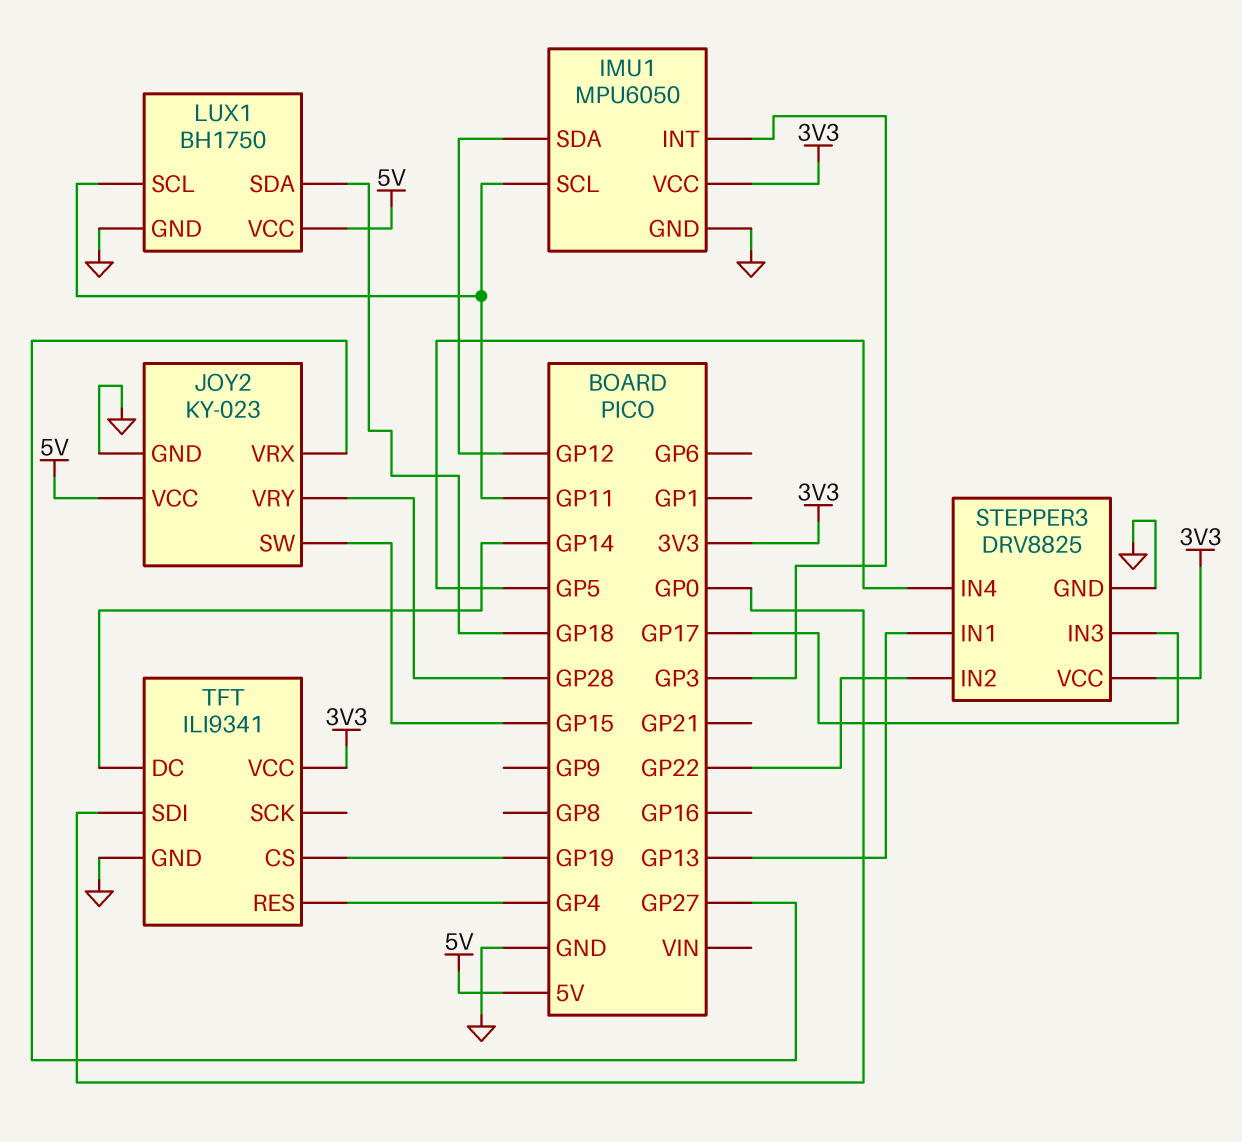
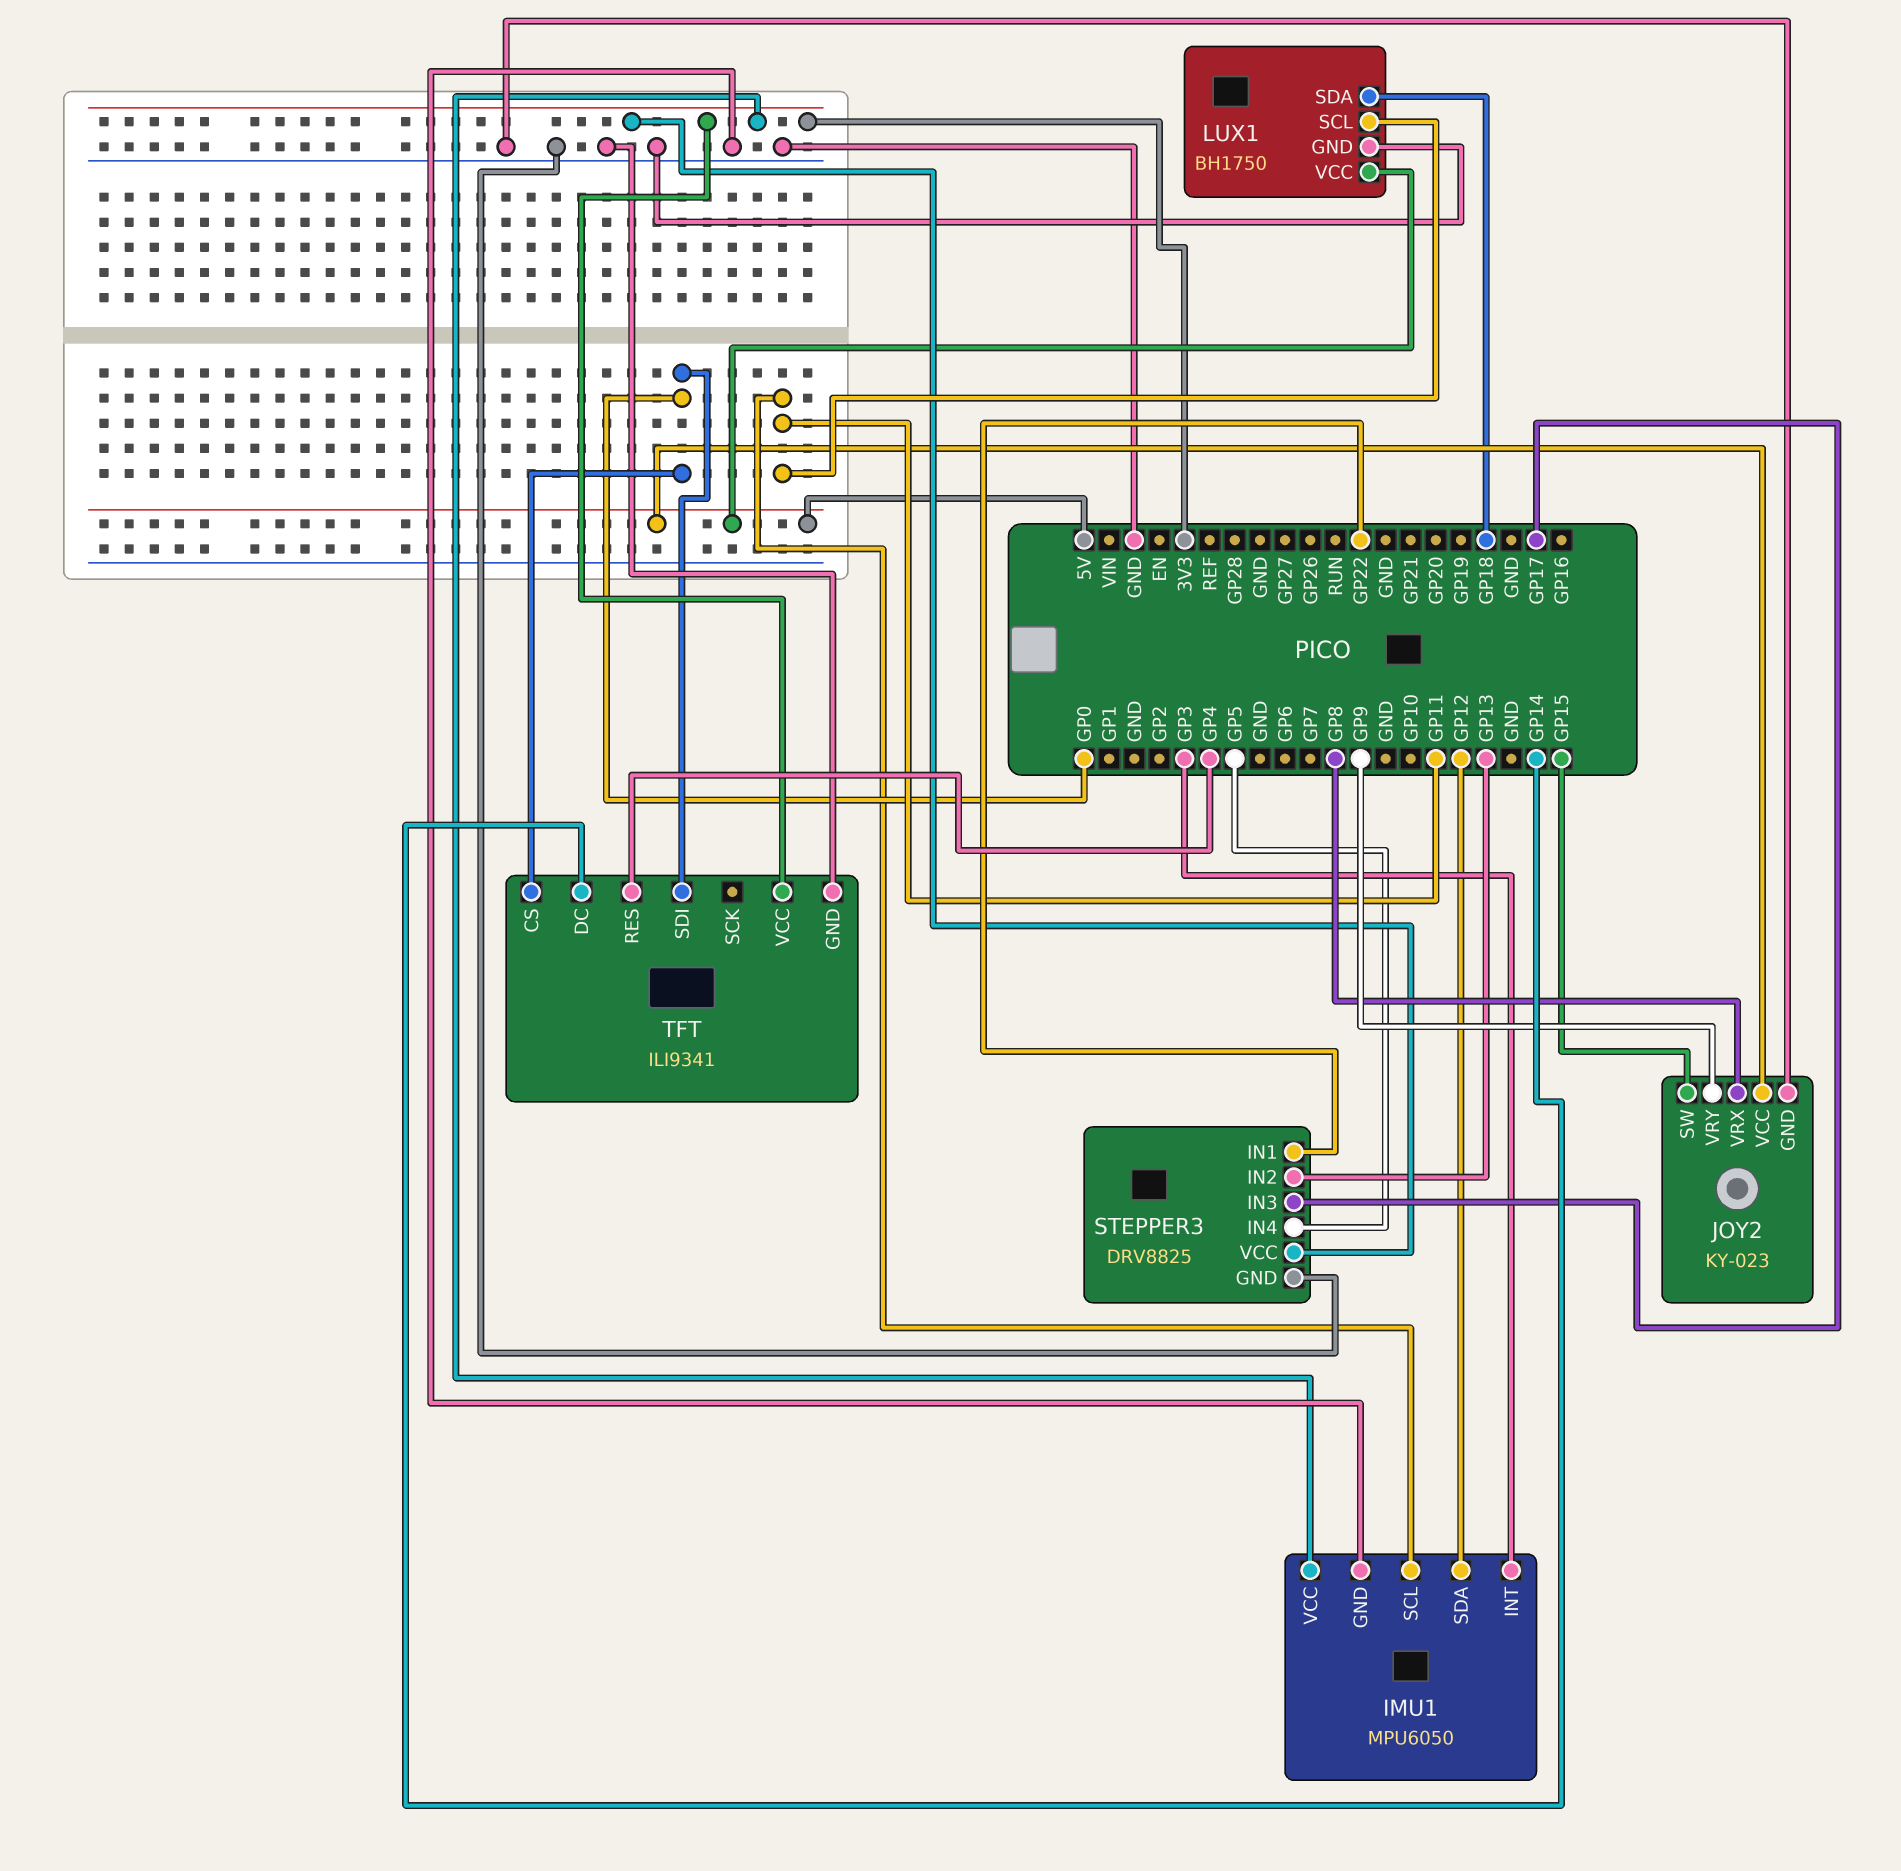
JOY2 pin VRX: GP27 -> GP8
JOY2 pin VRY: GP28 -> GP9
STEPPER3 pin IN1: GP13 -> GP22
STEPPER3 pin IN2: GP22 -> GP13
TFT pin CS: GP19 -> GP0

